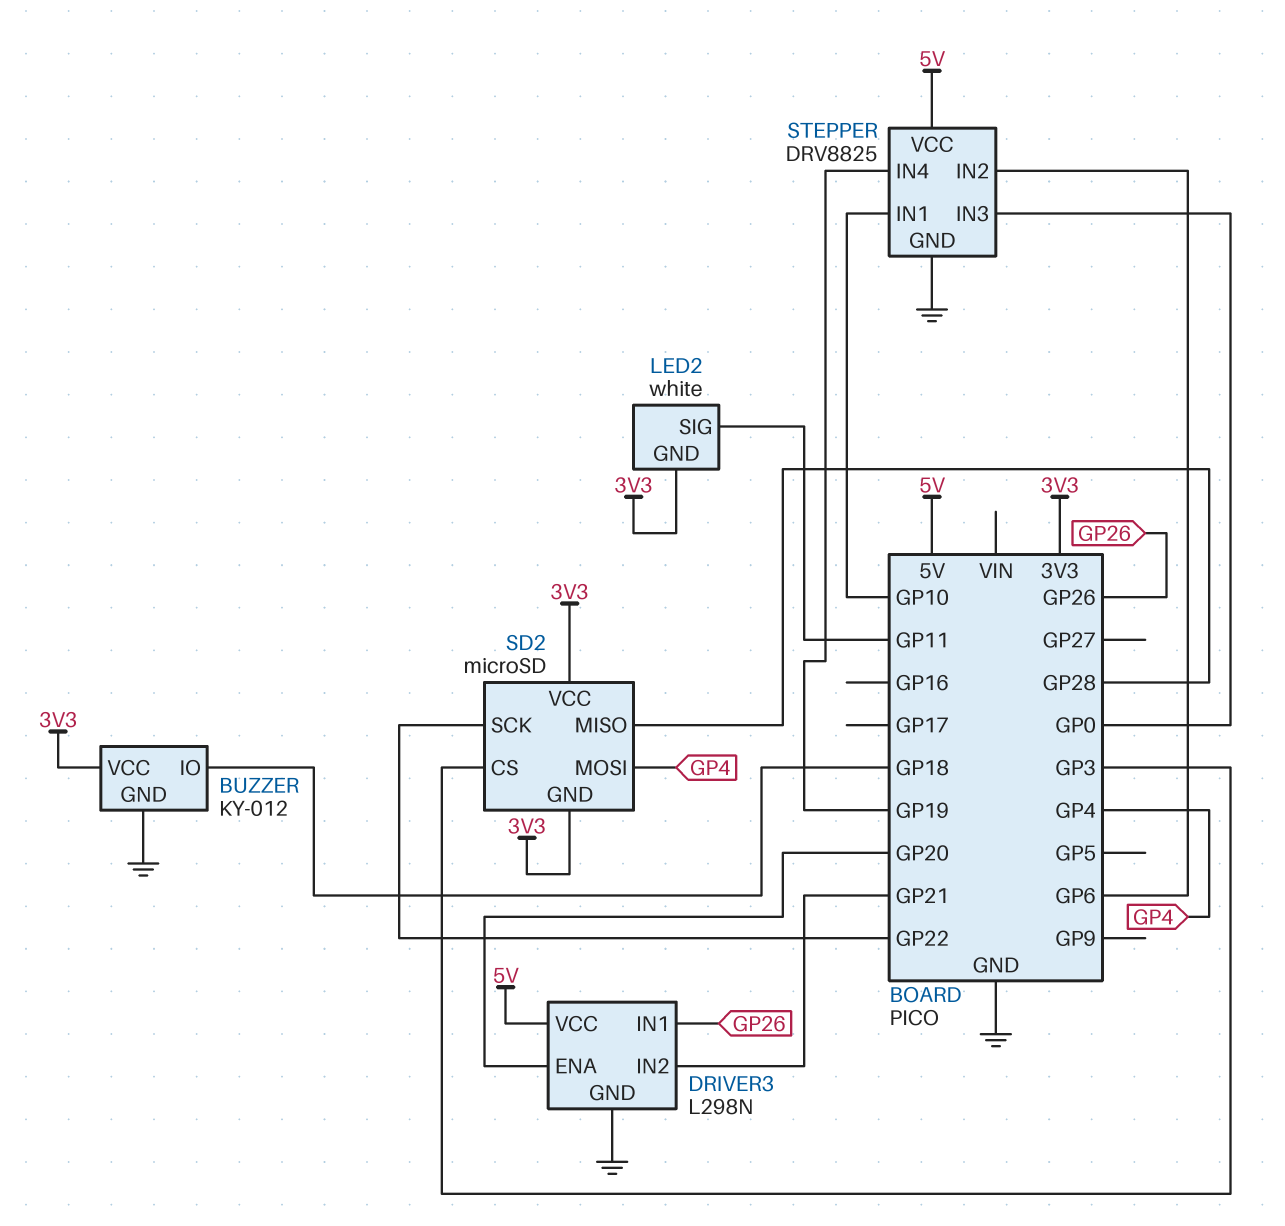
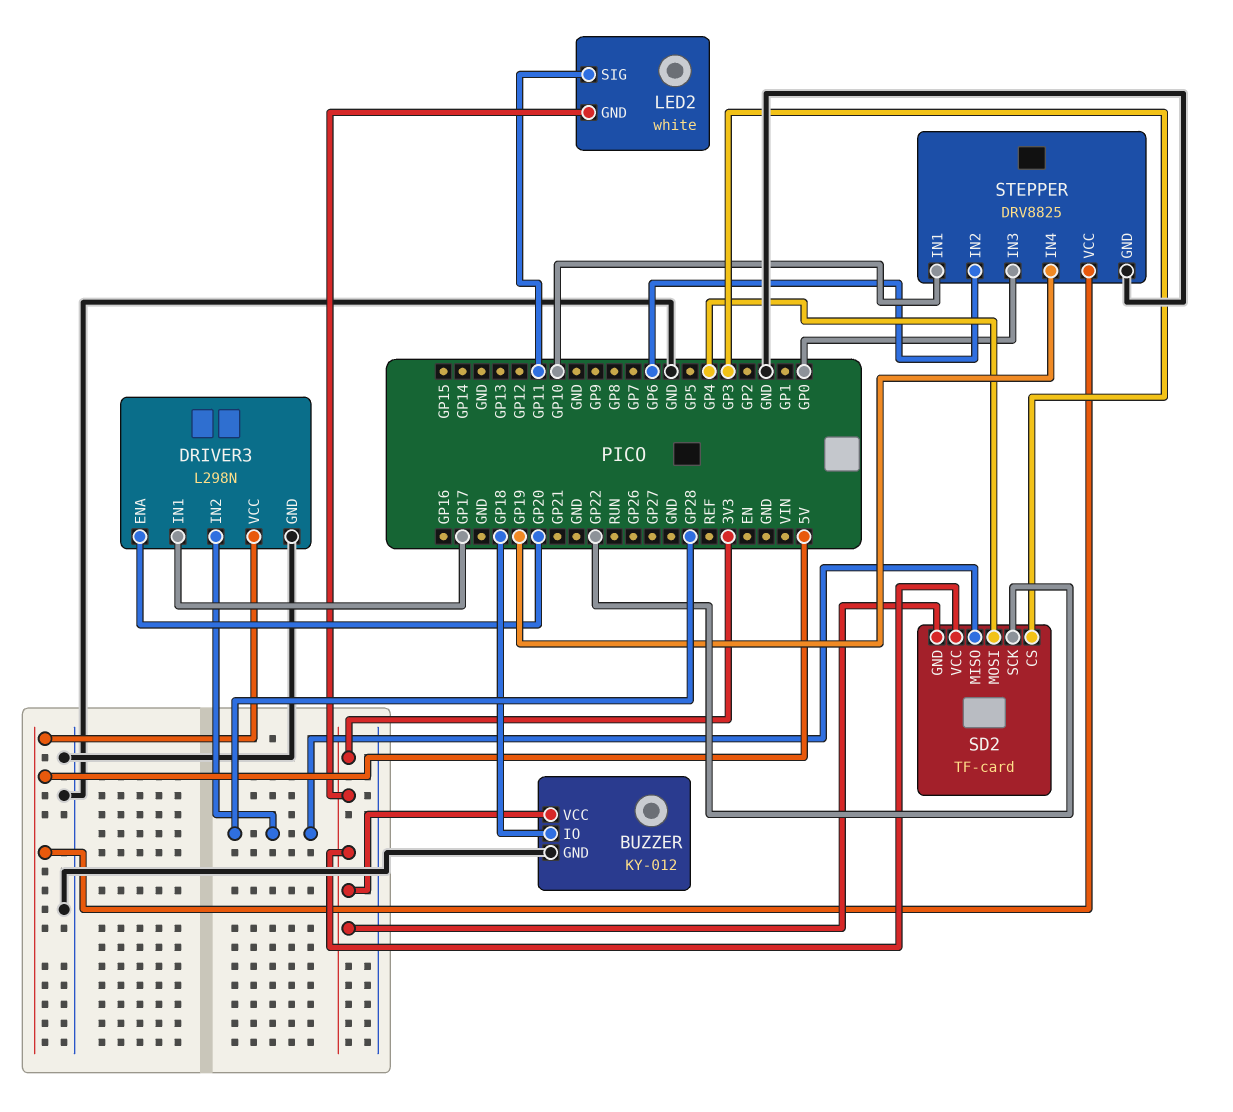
DRIVER3 pin IN1: GP26 -> GP17
DRIVER3 pin IN2: GP21 -> GP28
SD2: microSD -> TF-card

